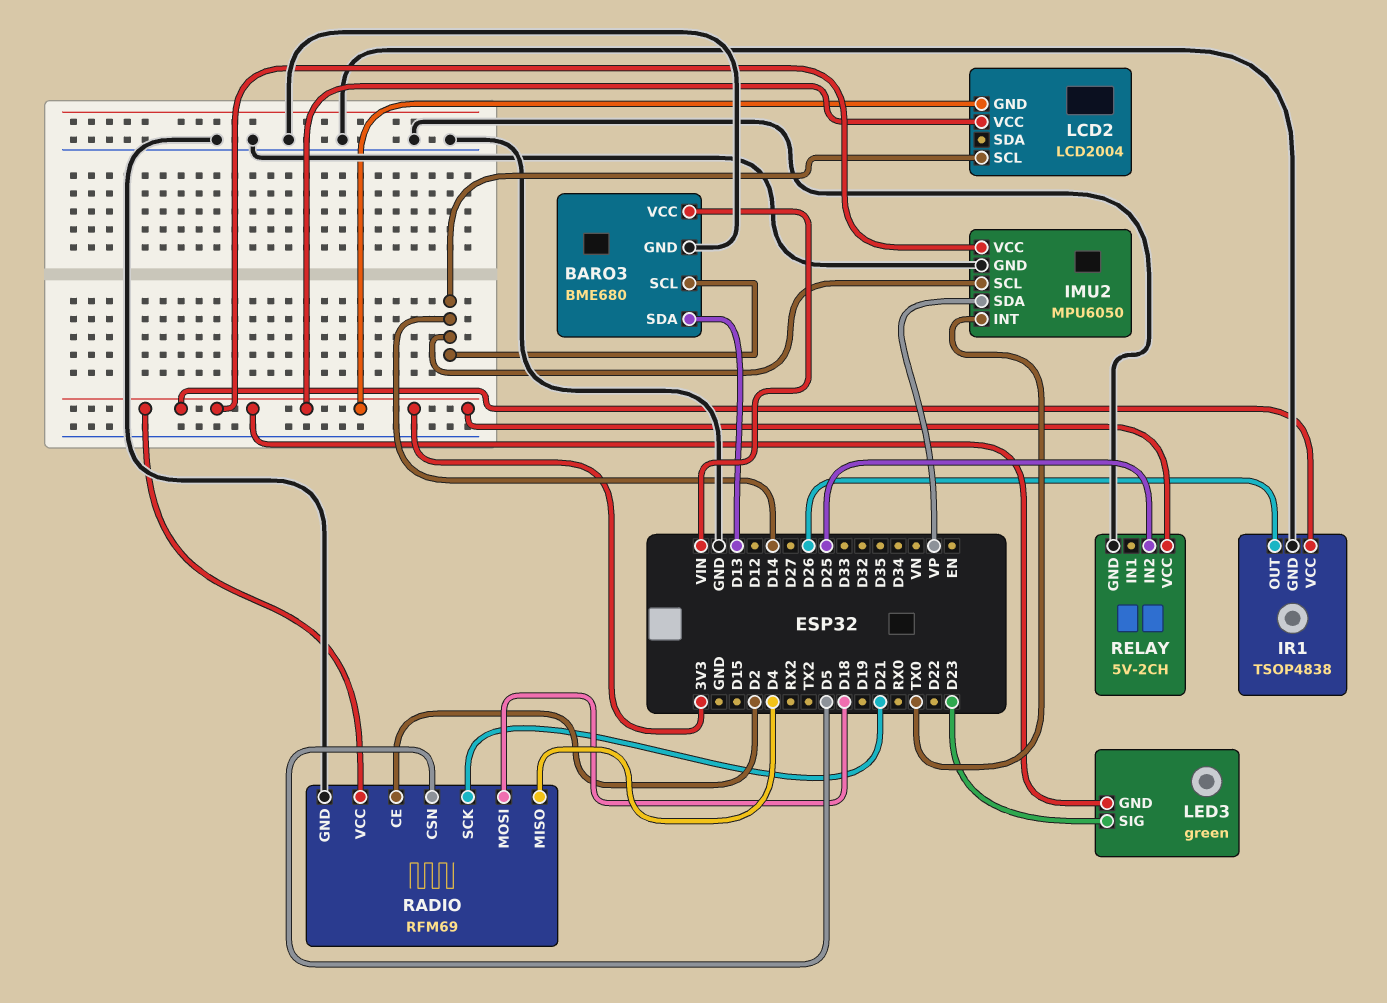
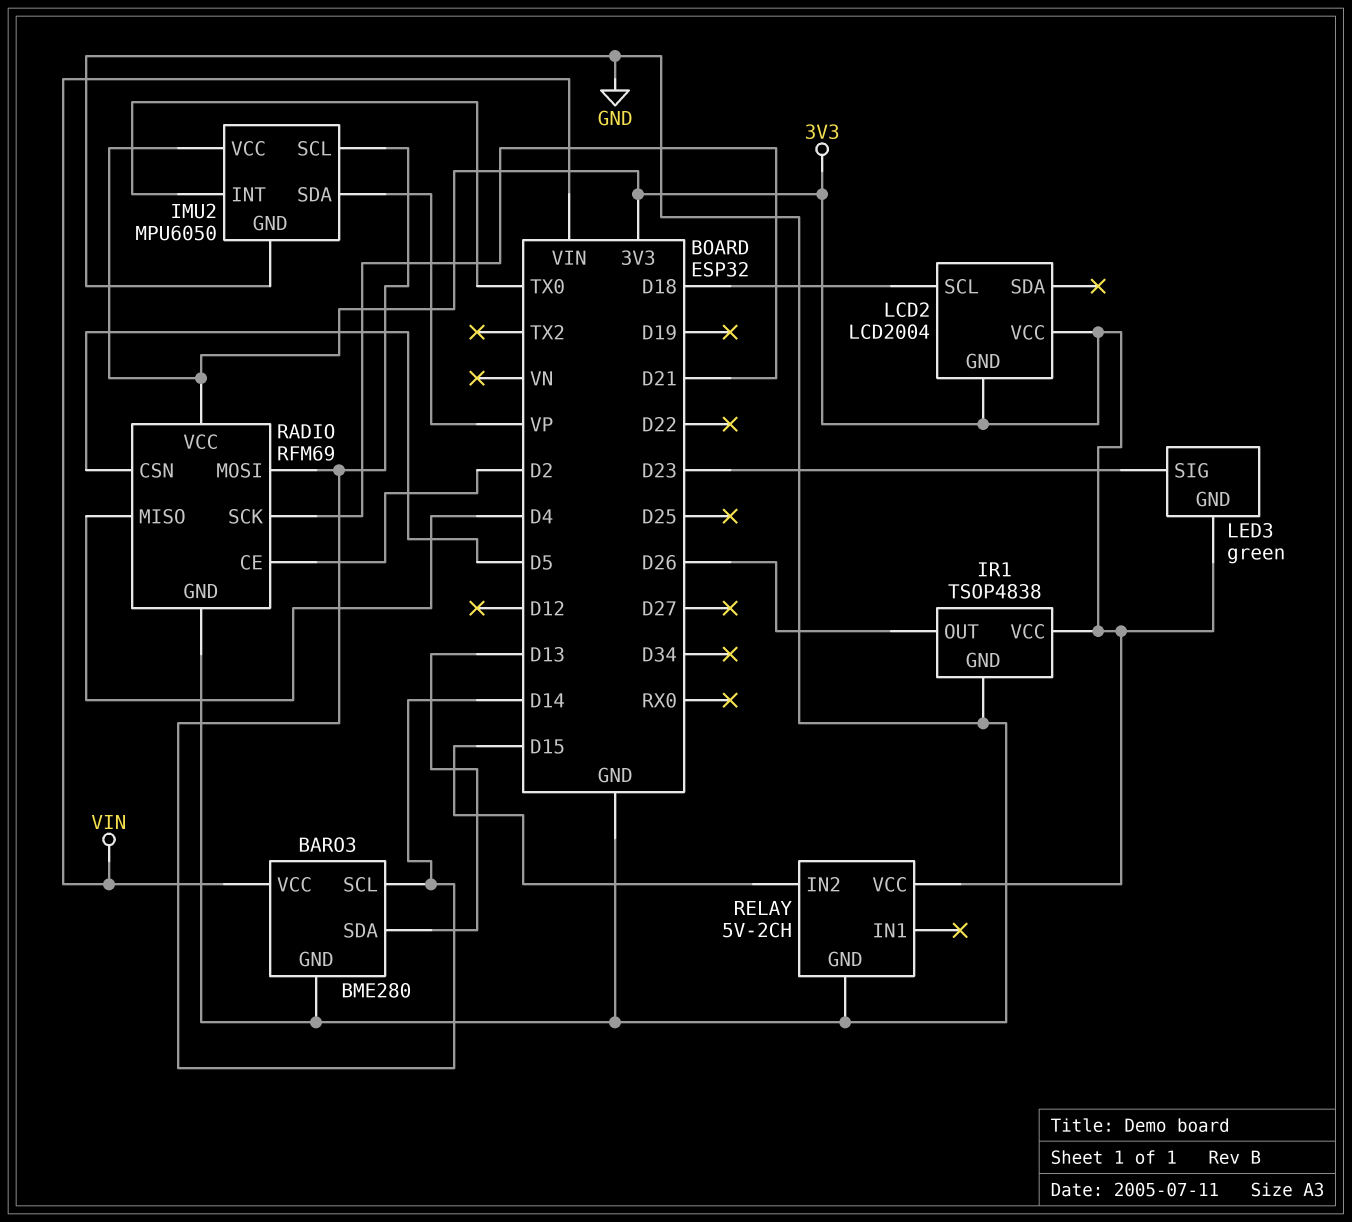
BARO3: BME680 -> BME280
LCD2 pin SCL: D14 -> D18
RADIO pin MOSI: D18 -> D14
RELAY pin IN2: D25 -> D15

